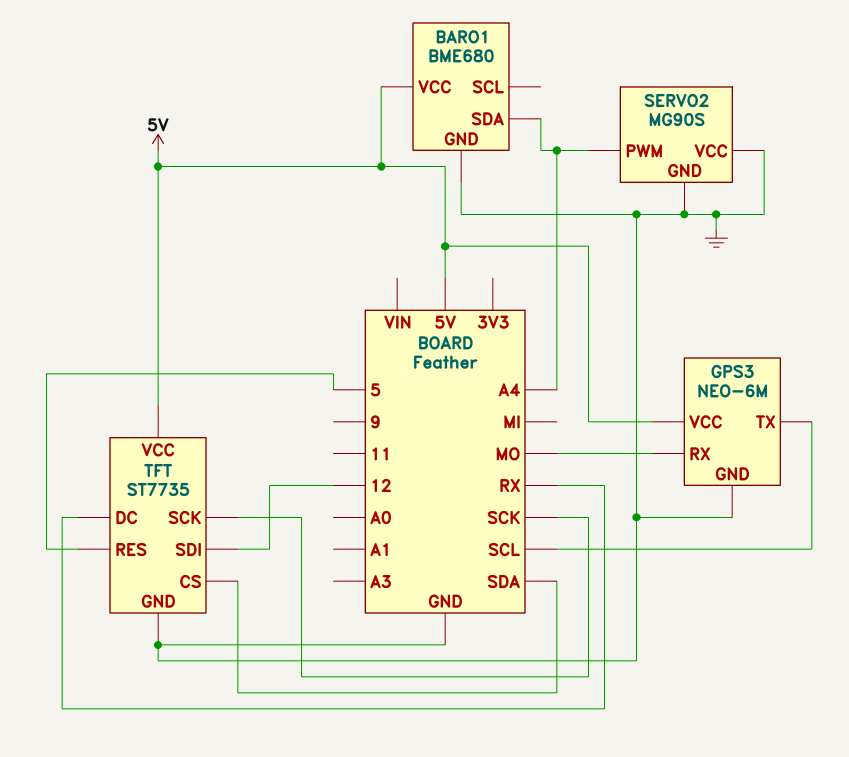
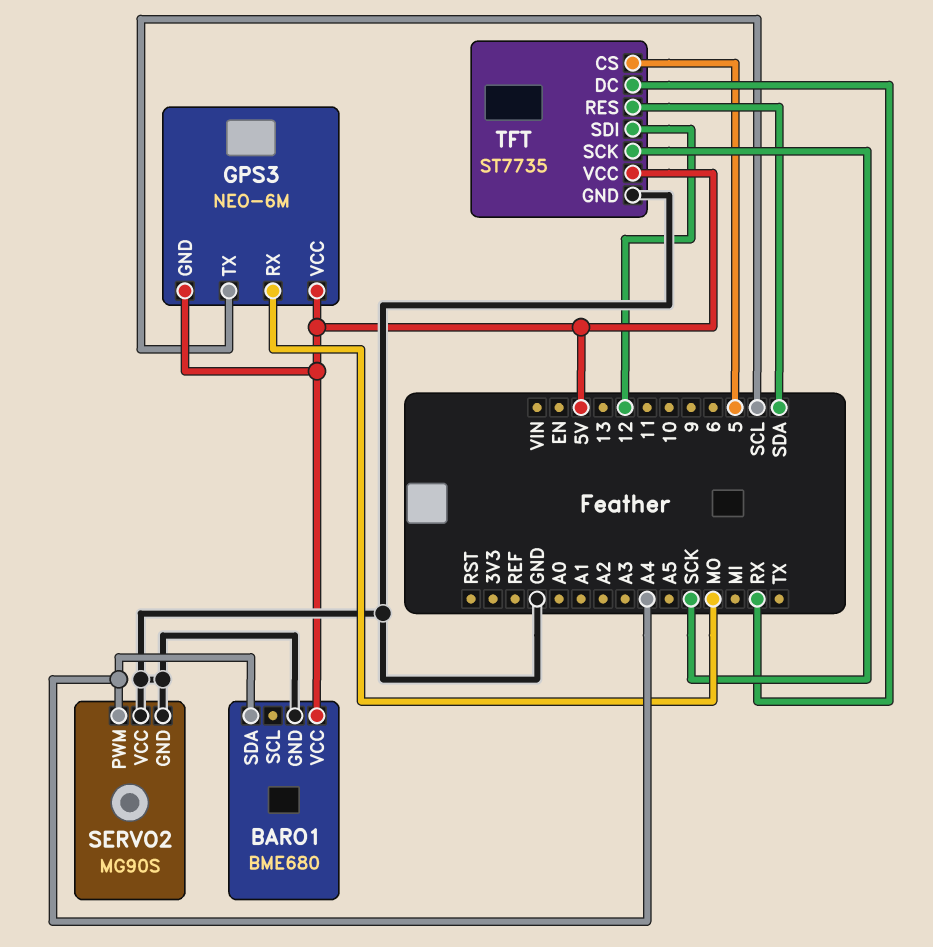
GPS3 pin GND: GND -> 5V
TFT pin CS: SDA -> 5
TFT pin RES: 5 -> SDA

